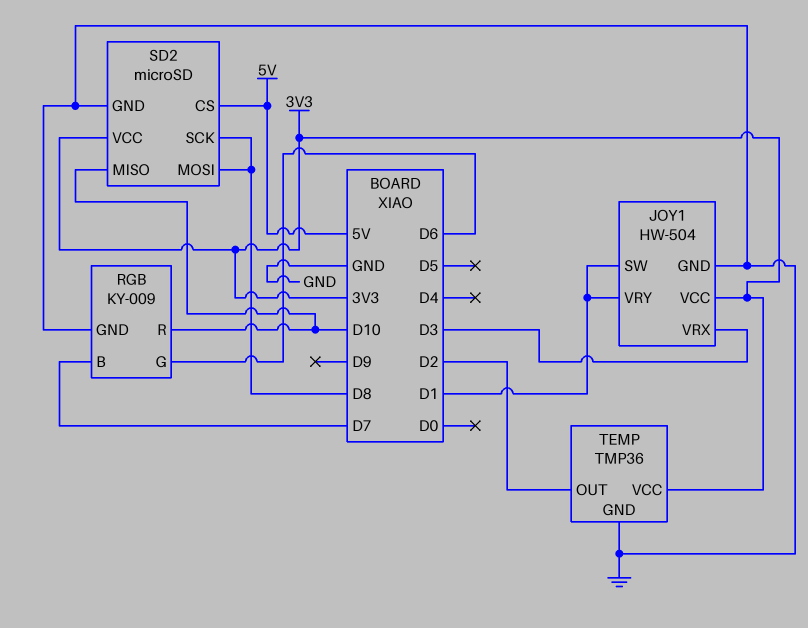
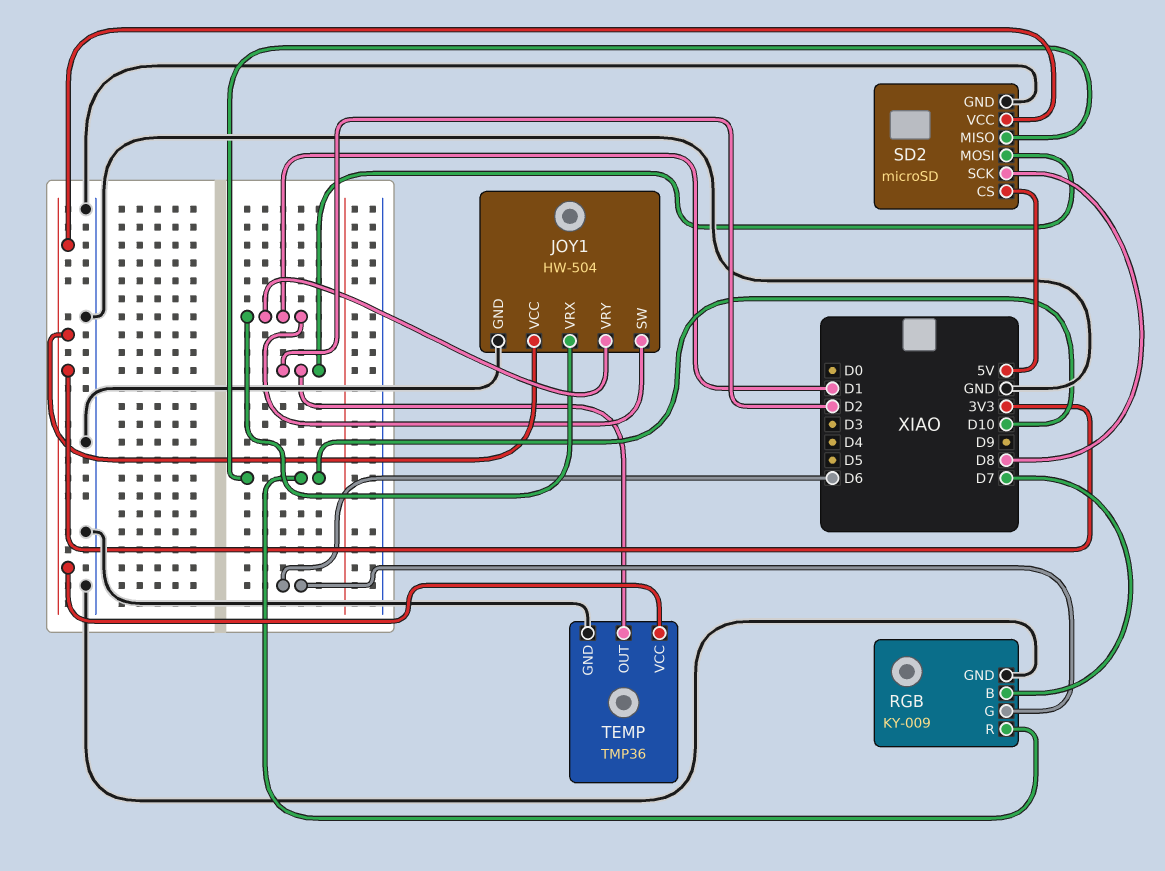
JOY1 pin VRX: D3 -> D1
SD2 pin MOSI: D8 -> D2

